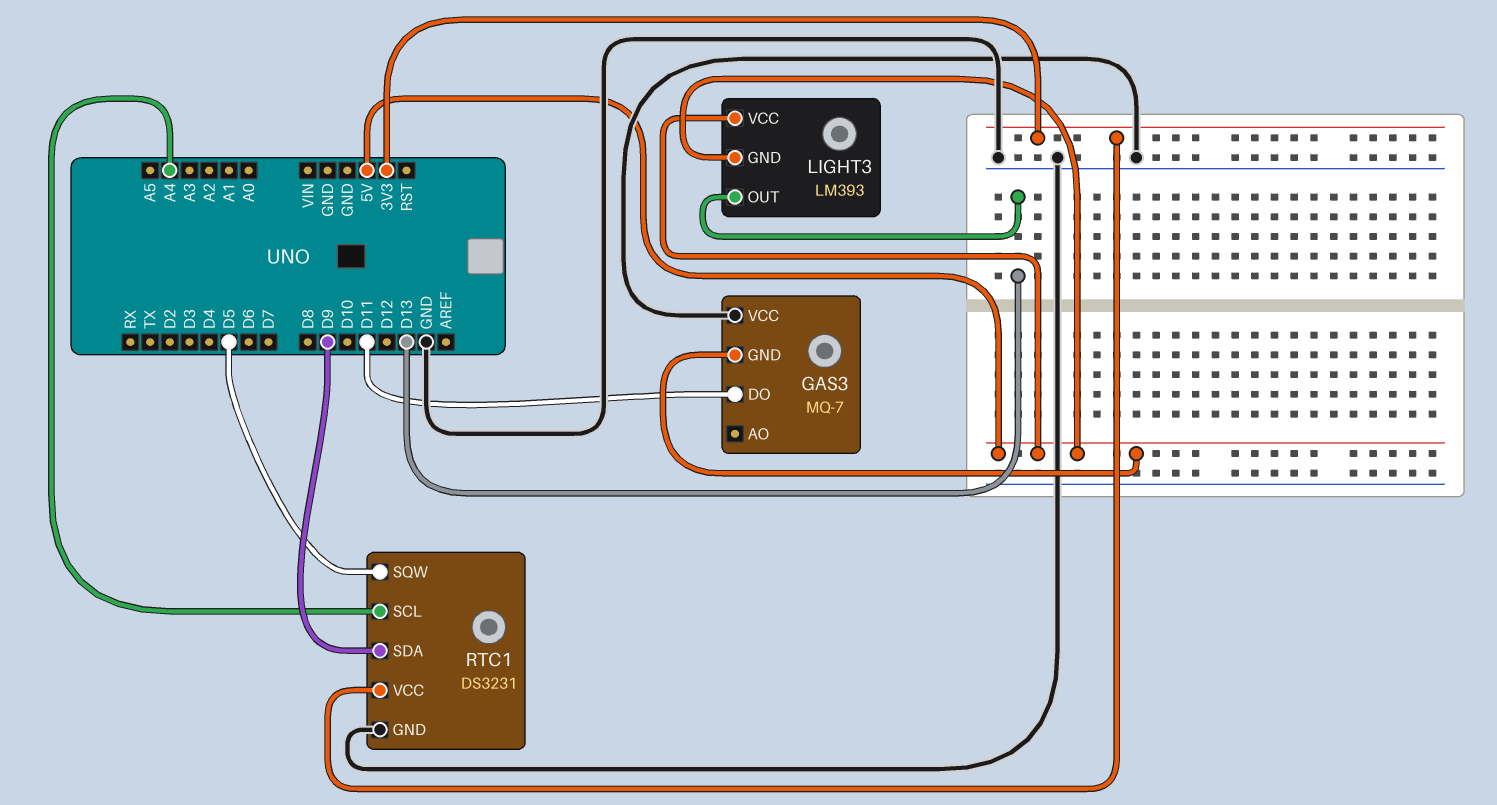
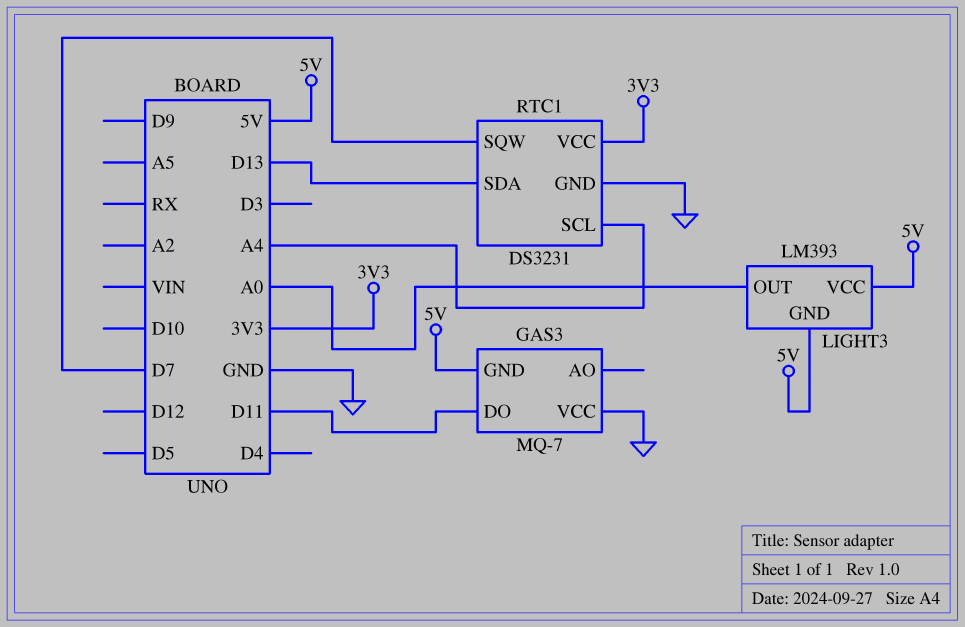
LIGHT3 pin OUT: D13 -> A0
RTC1 pin SDA: D9 -> D13
RTC1 pin SQW: D5 -> D7

